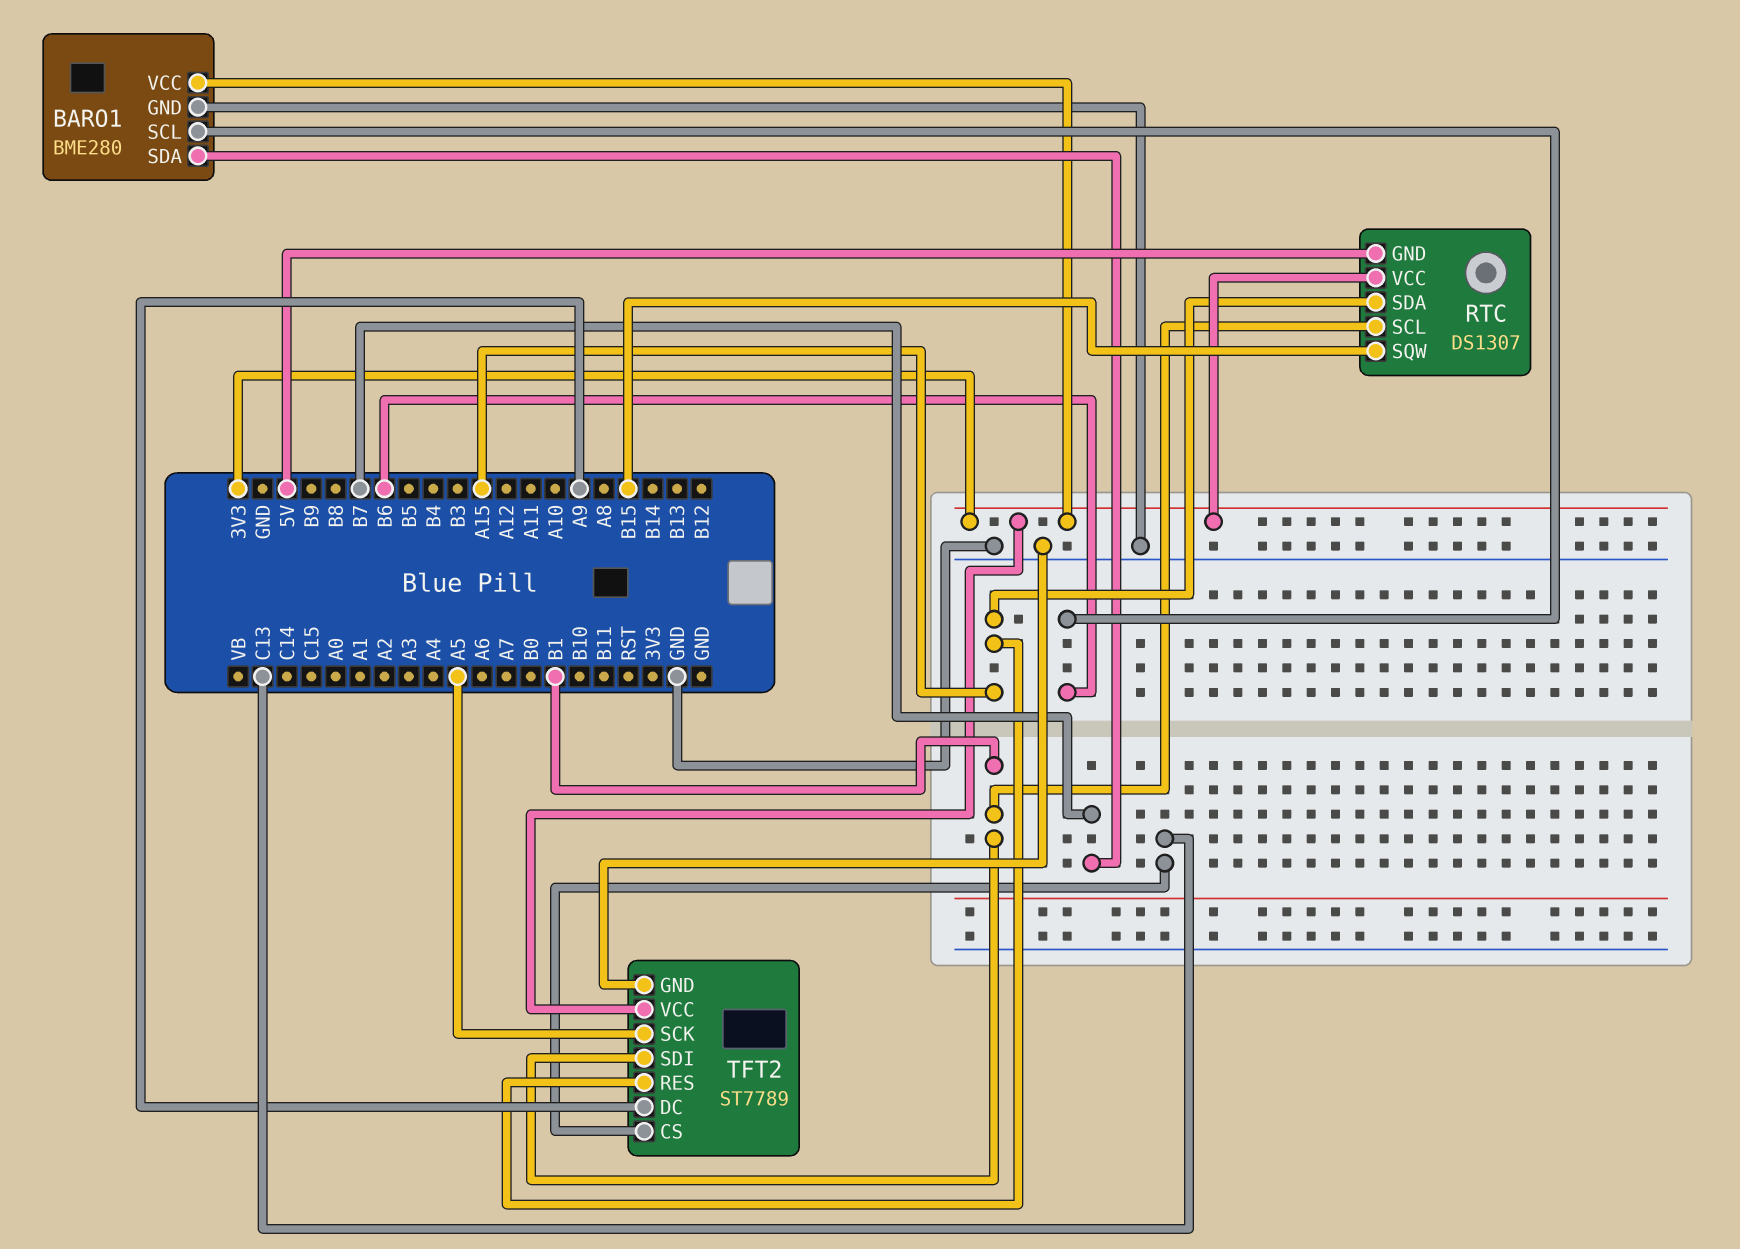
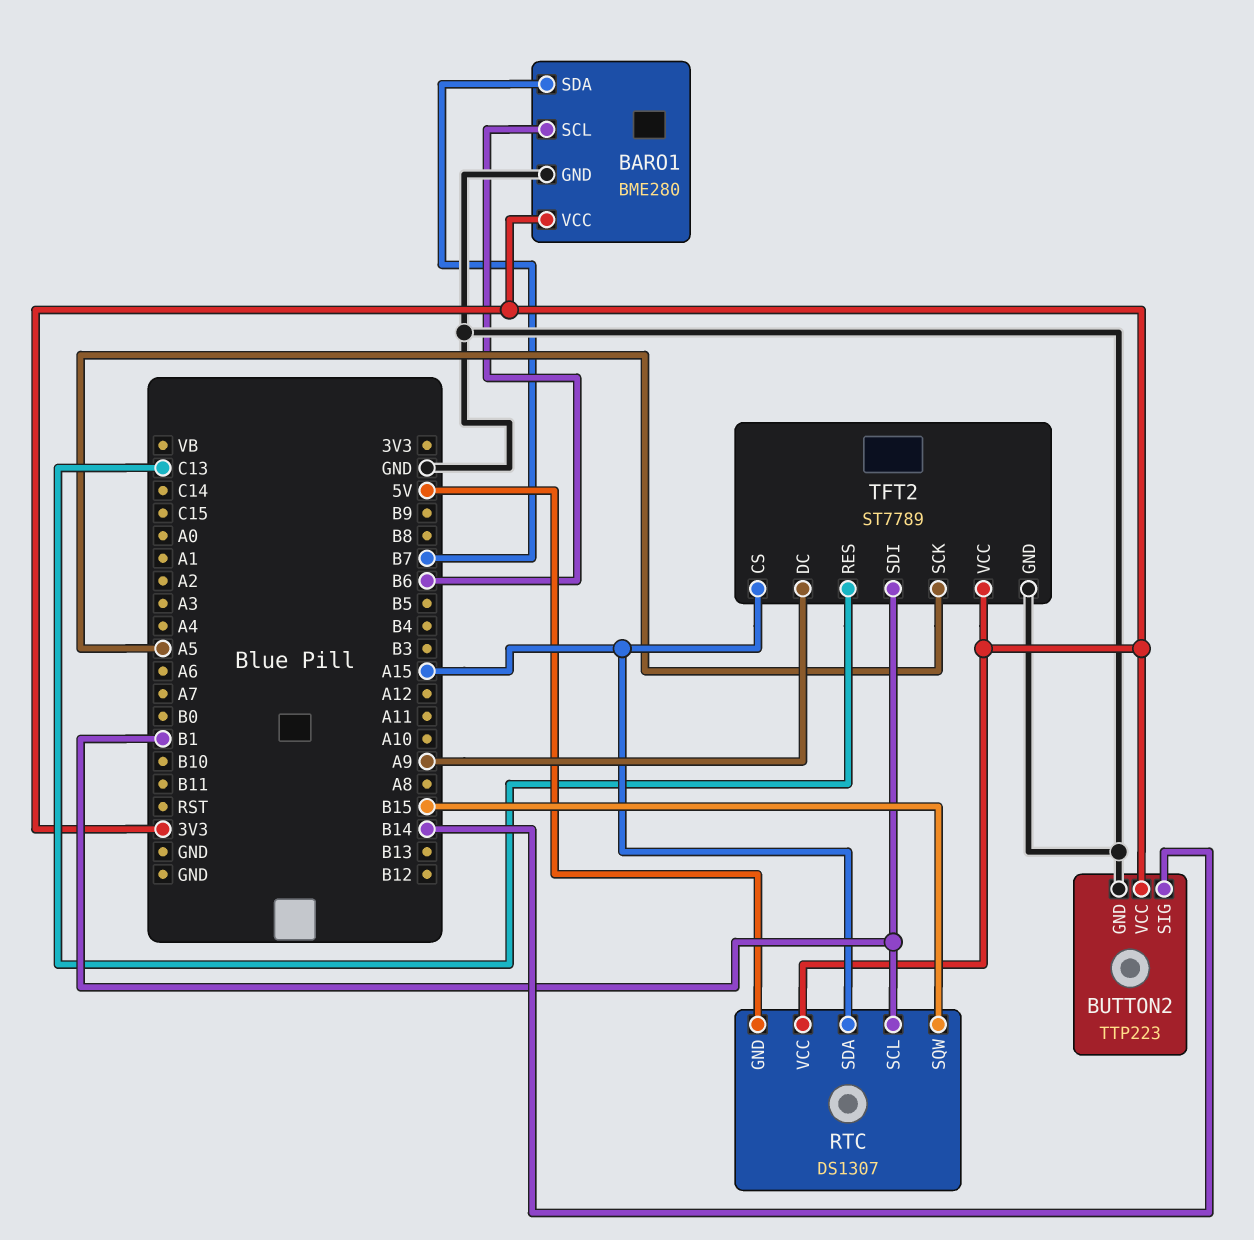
BUTTON2: none -> TTP223
BUTTON2 pin GND: none -> GND
BUTTON2 pin SIG: none -> B14
BUTTON2 pin VCC: none -> 3V3
TFT2 pin CS: C13 -> A15
TFT2 pin RES: A15 -> C13

